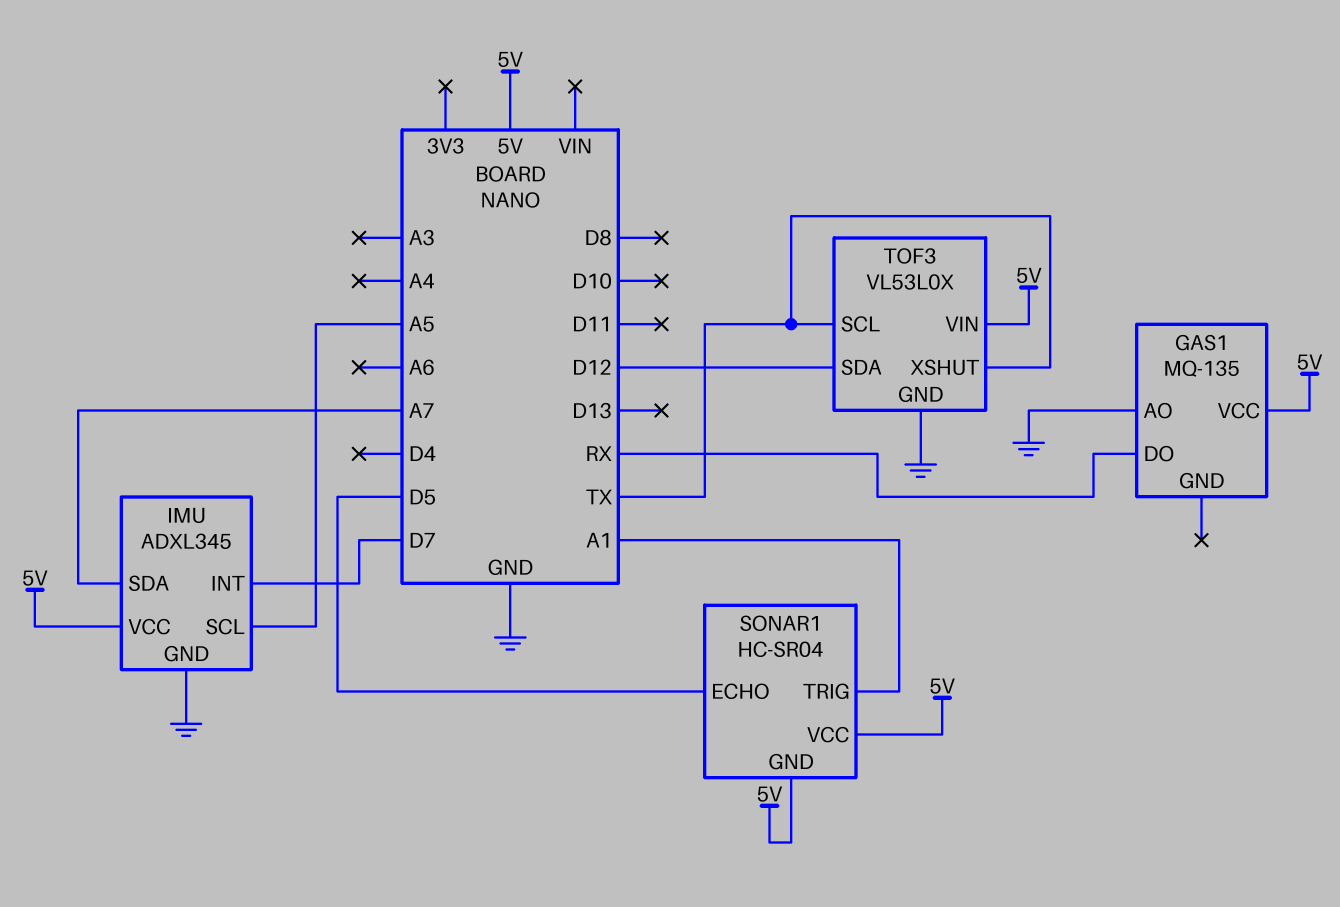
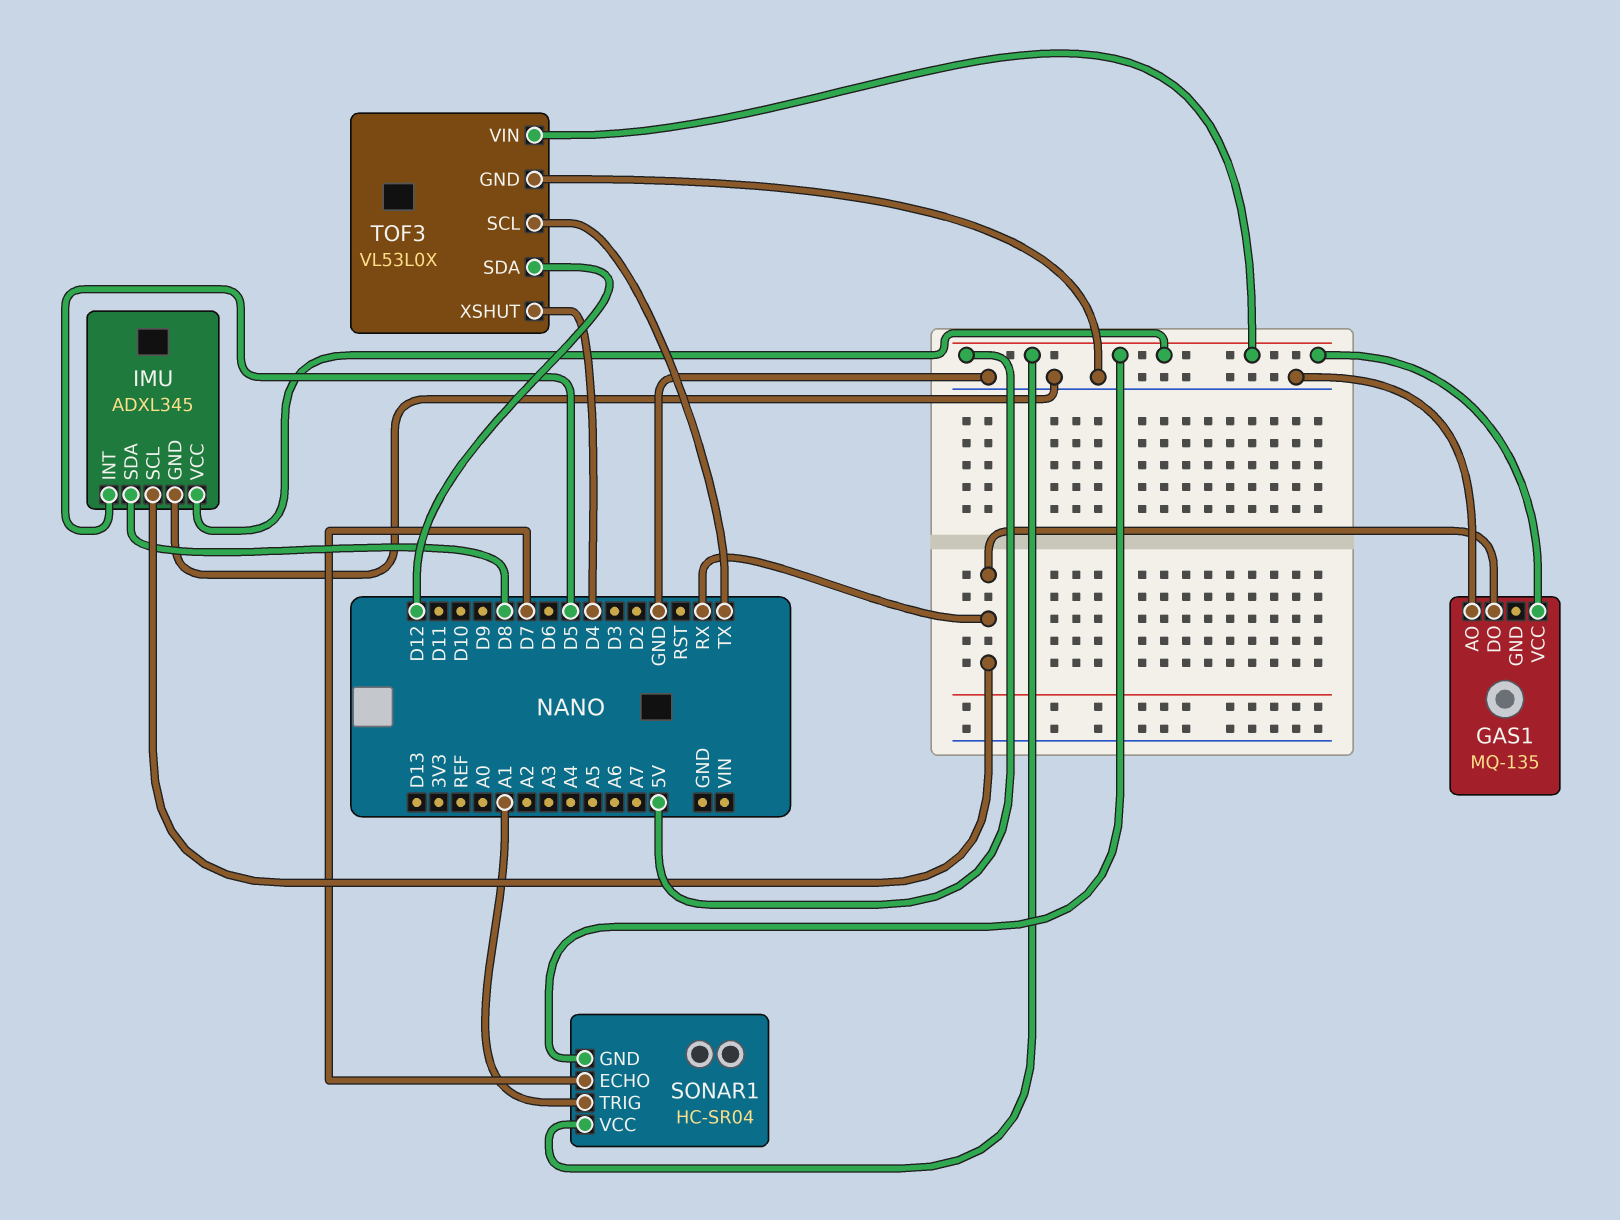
IMU pin INT: D7 -> D5
IMU pin SCL: A5 -> RX
IMU pin SDA: A7 -> D8
SONAR1 pin ECHO: D5 -> D7
TOF3 pin XSHUT: TX -> D4

